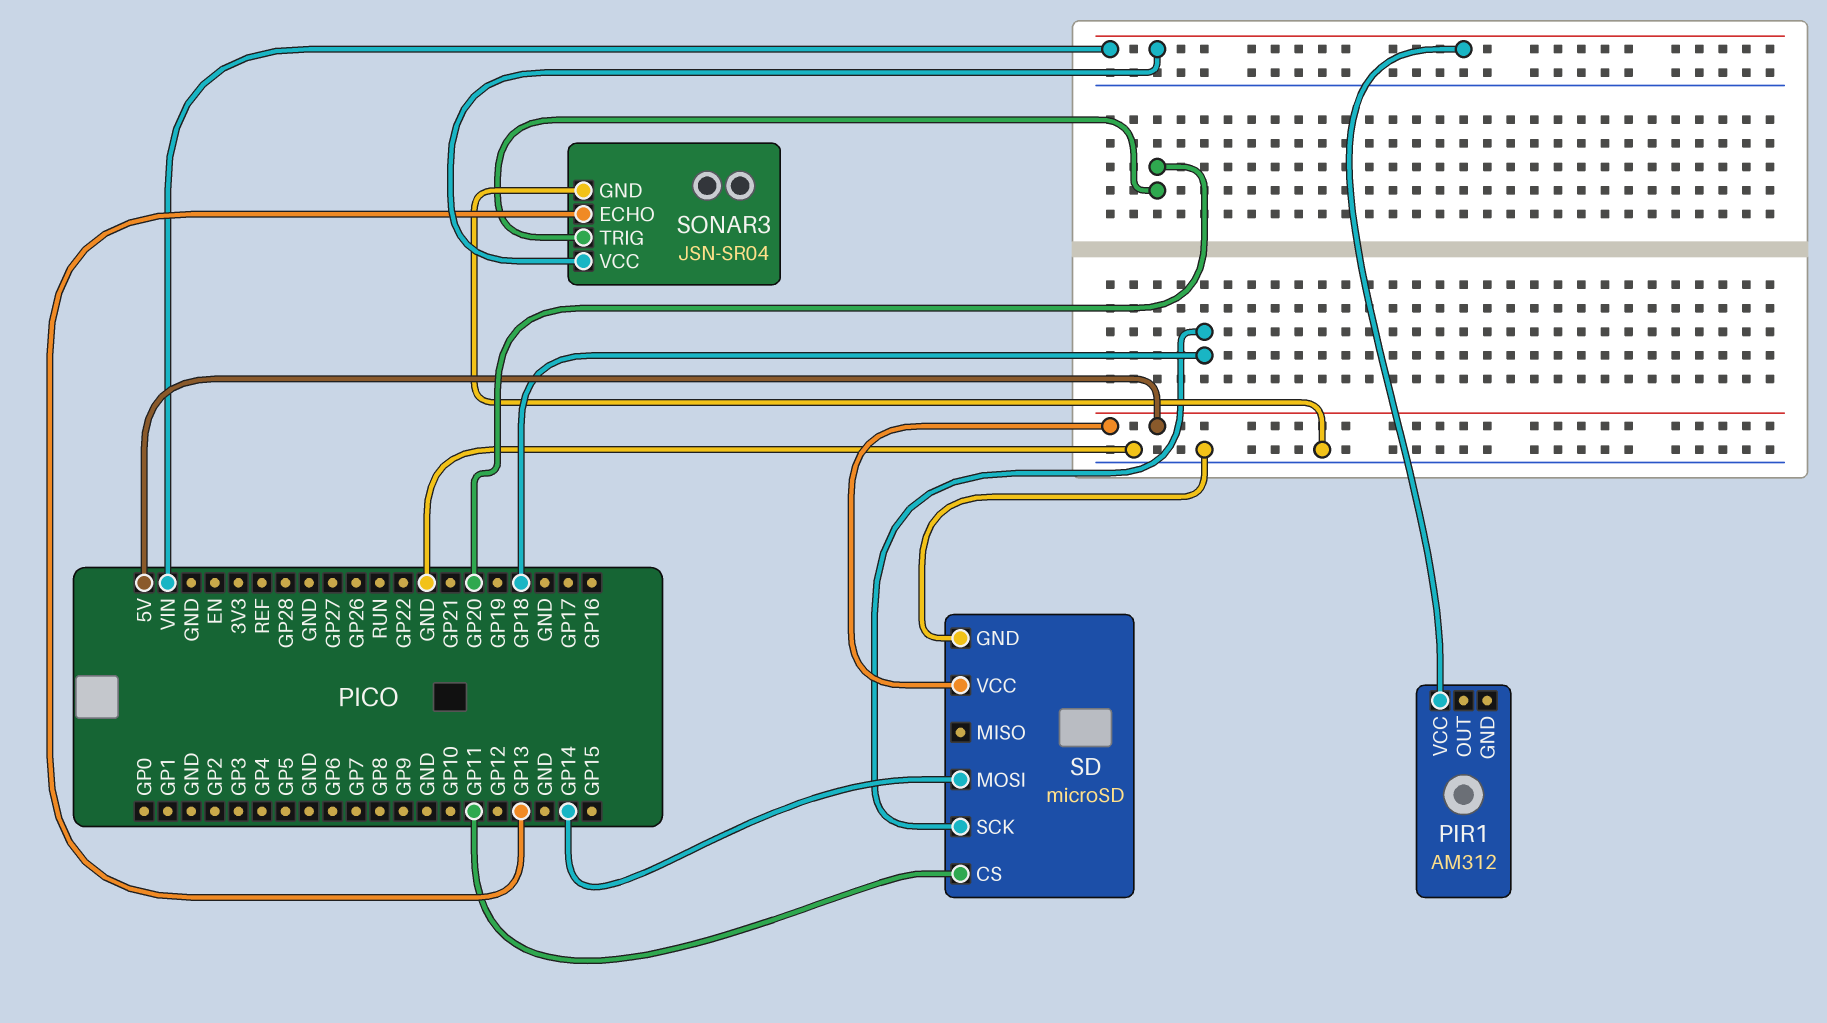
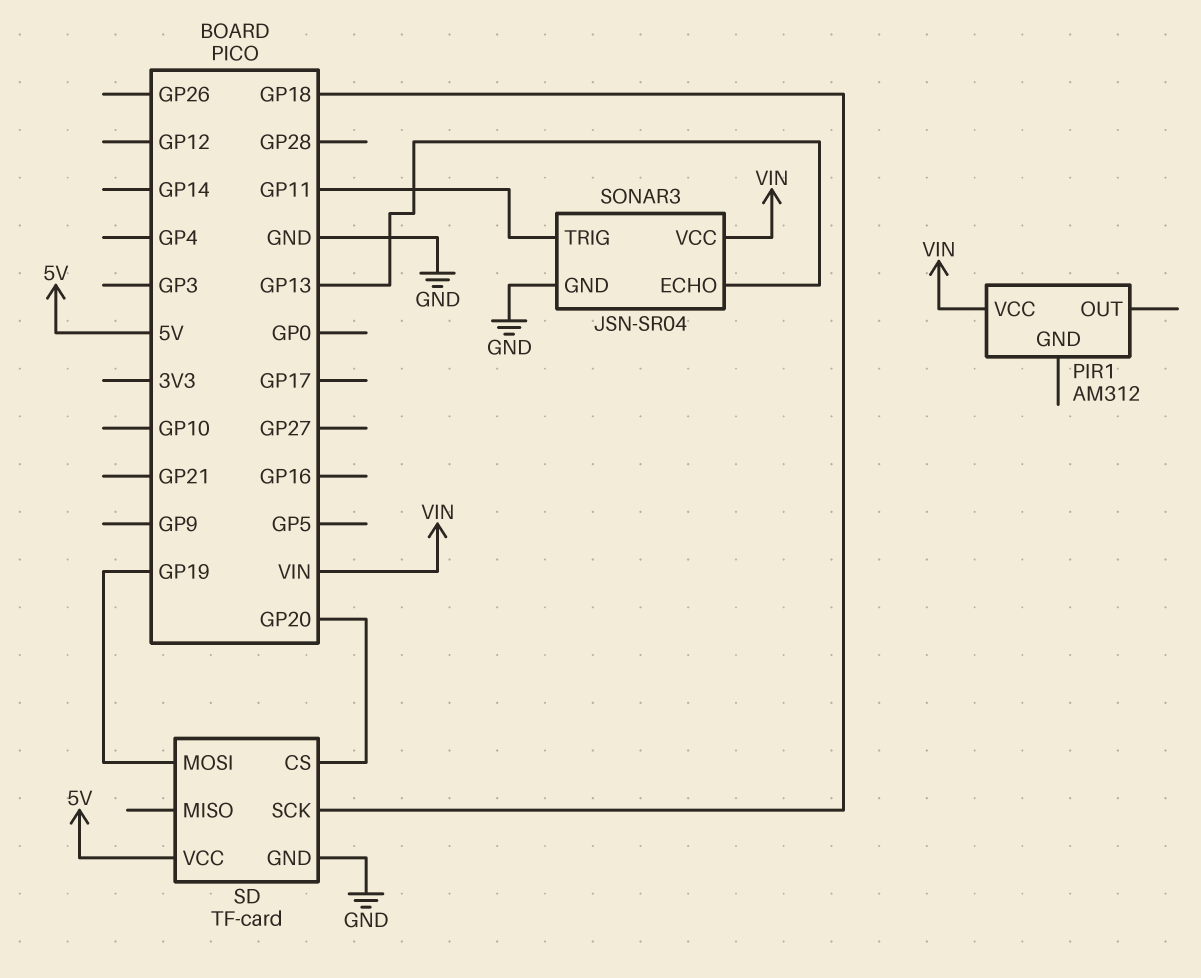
SD: microSD -> TF-card
SD pin CS: GP11 -> GP20
SD pin MOSI: GP14 -> GP19
SONAR3 pin TRIG: GP20 -> GP11

